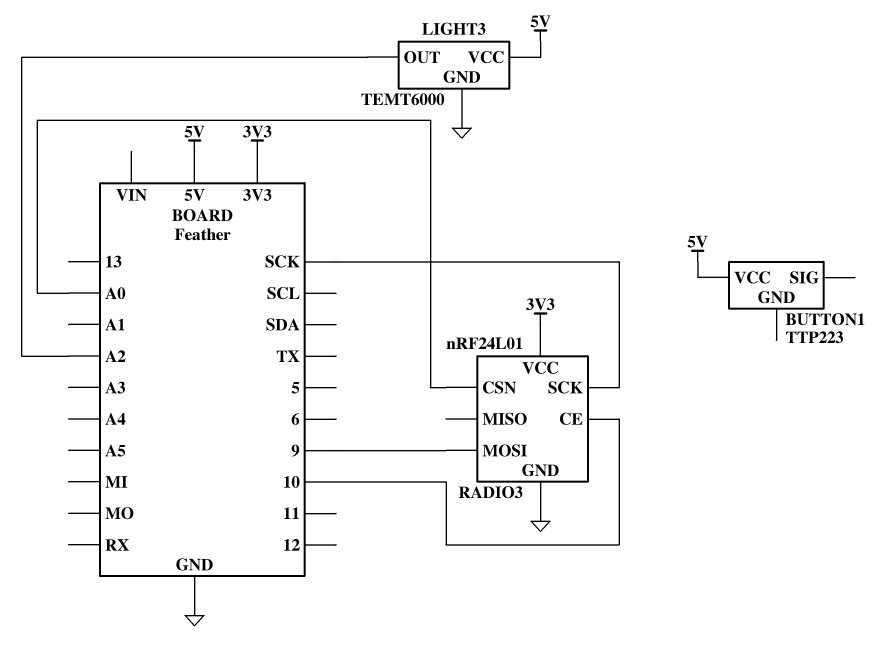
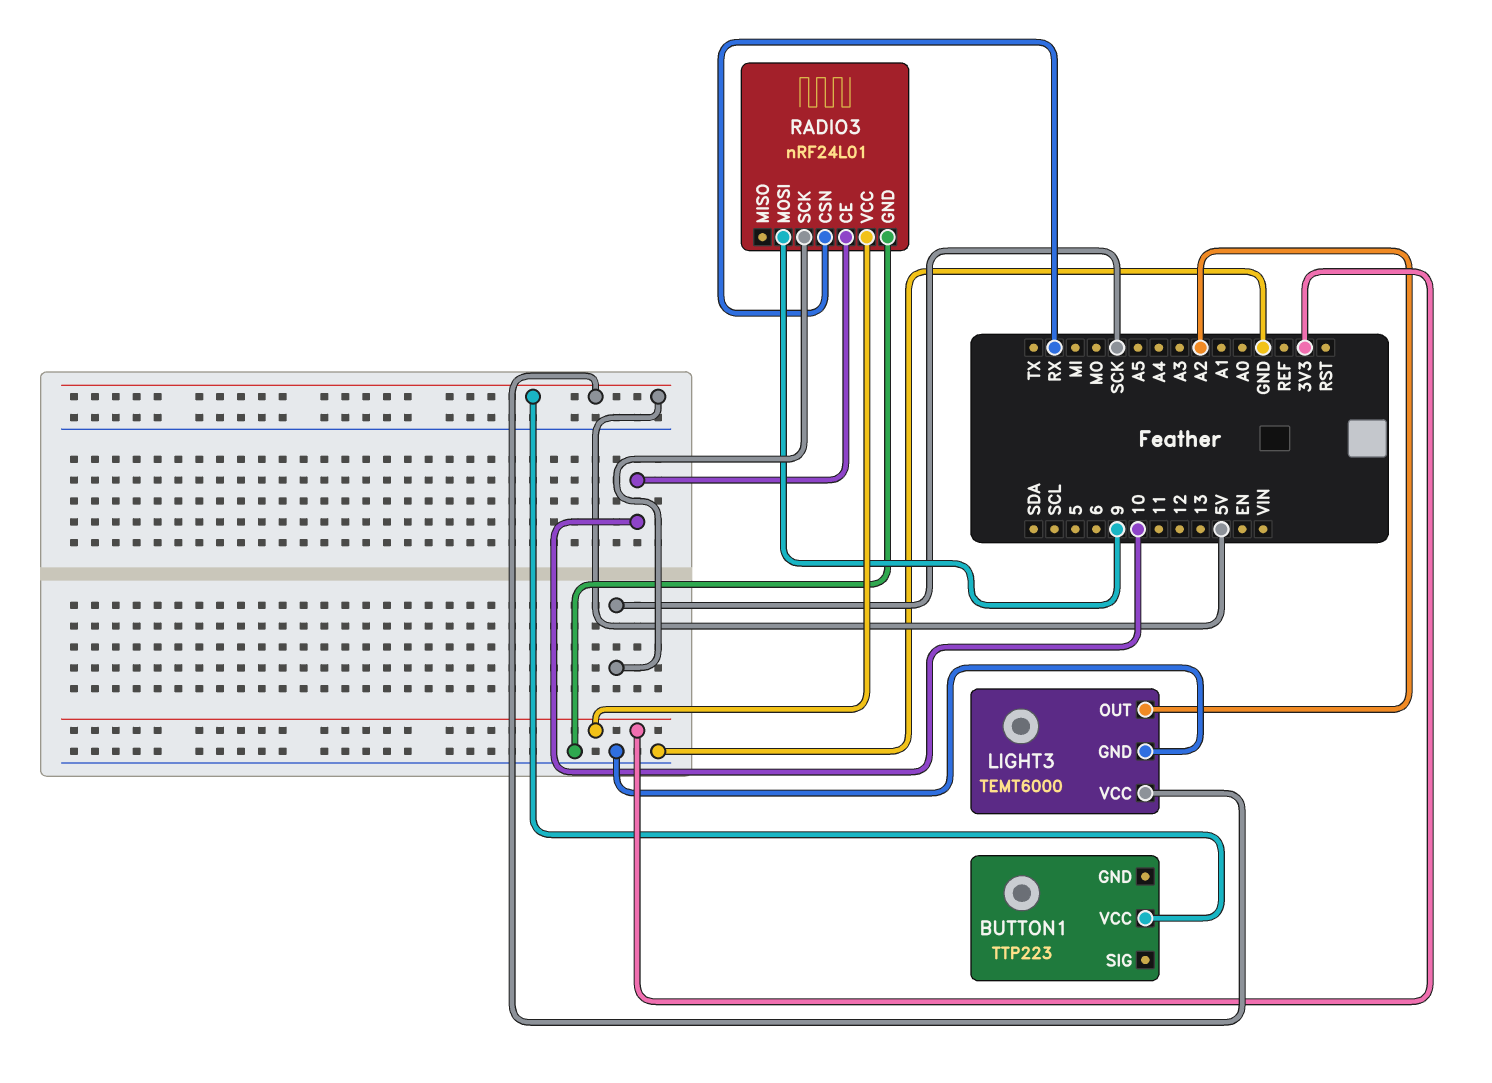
RADIO3 pin CSN: A0 -> RX

